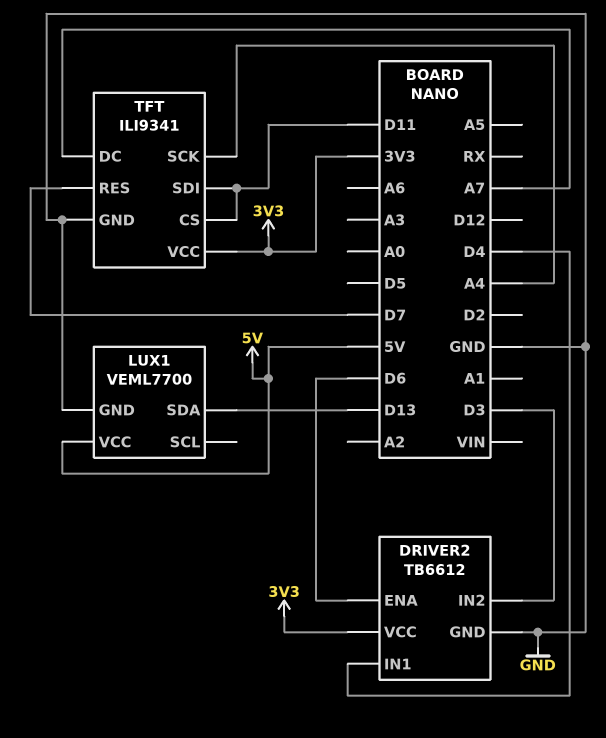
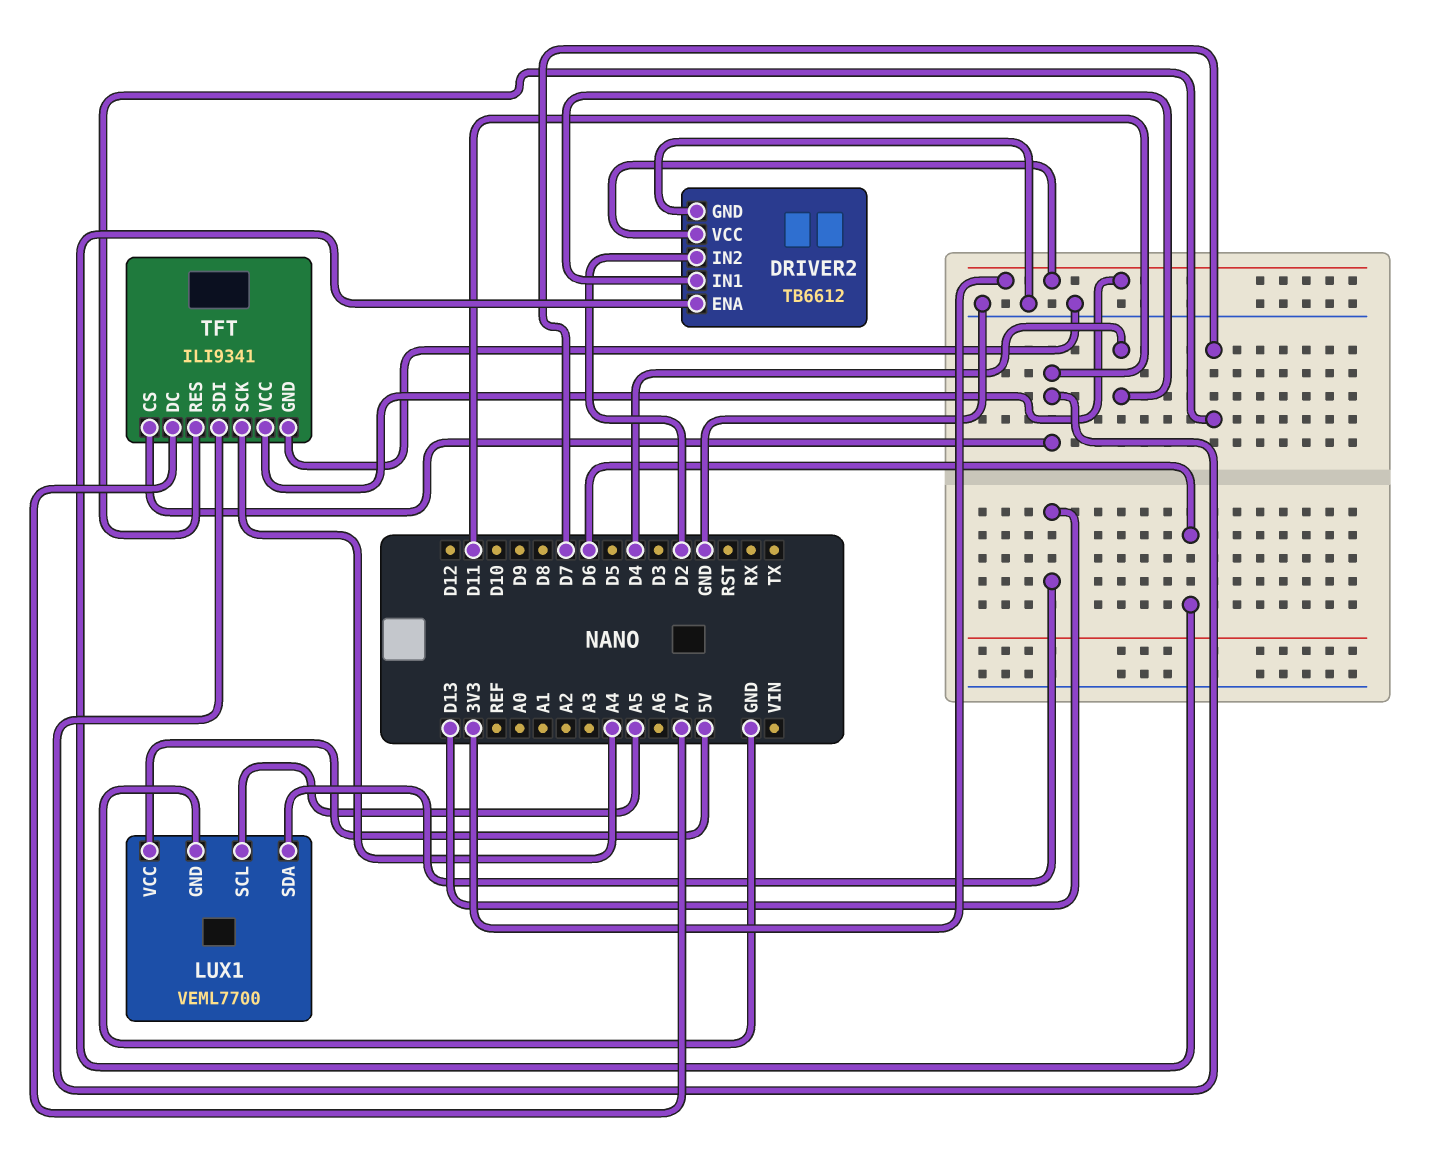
DRIVER2 pin IN2: D3 -> D2
LUX1 pin SCL: none -> A5

